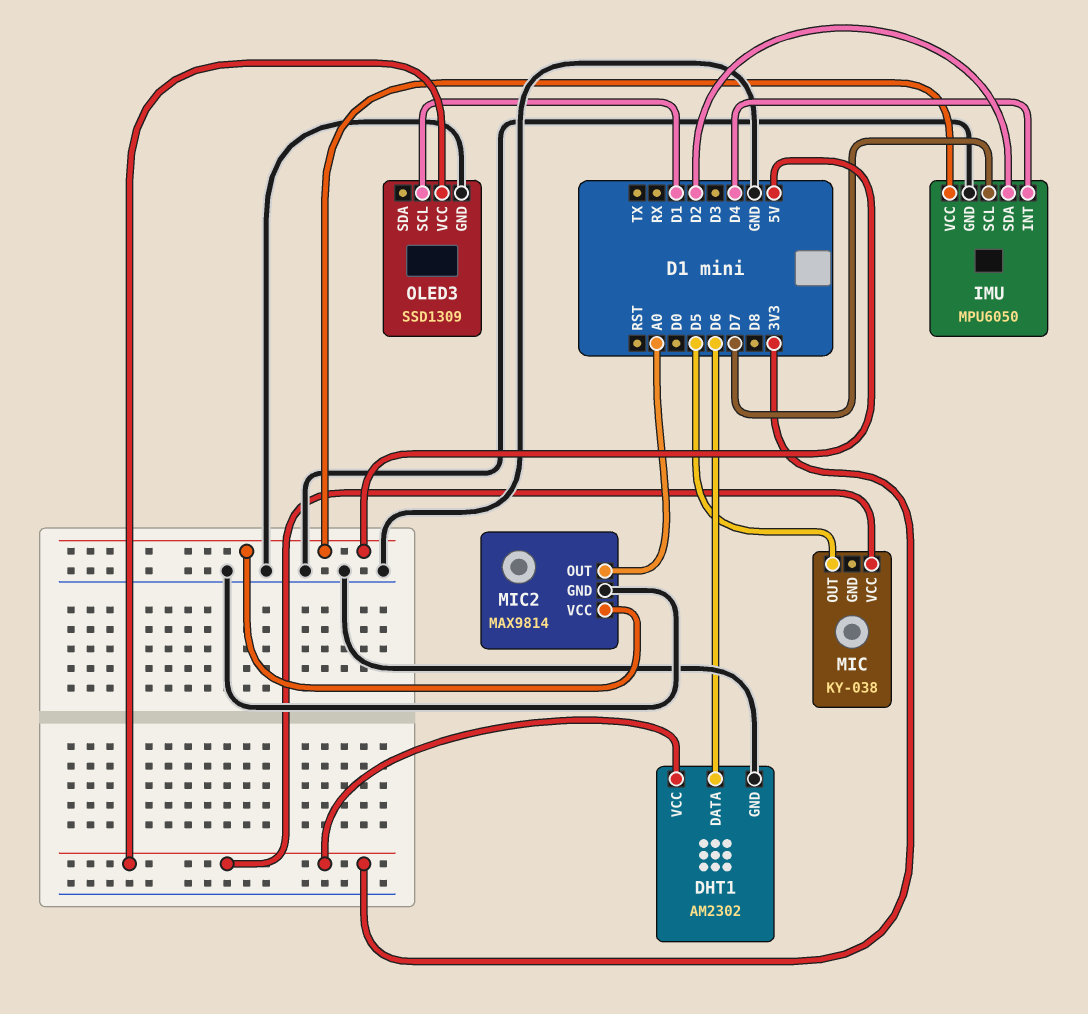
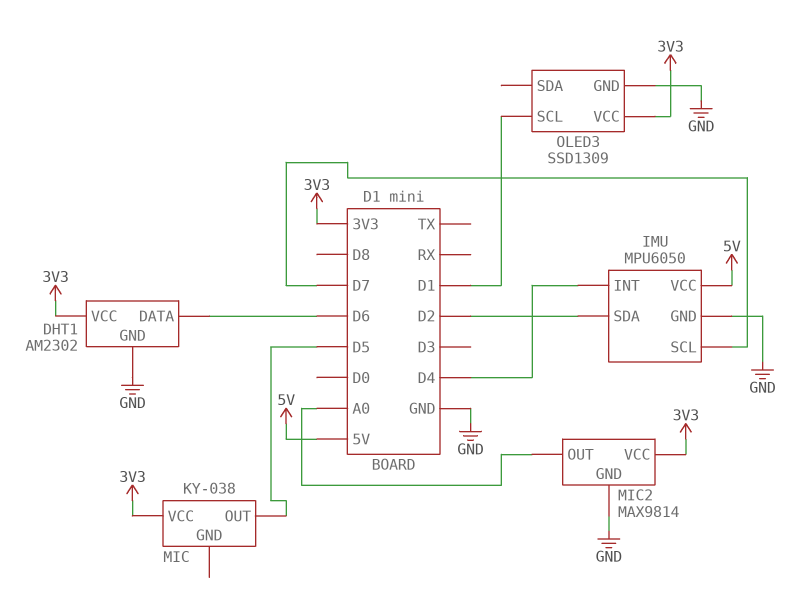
MIC2 pin VCC: 5V -> 3V3

